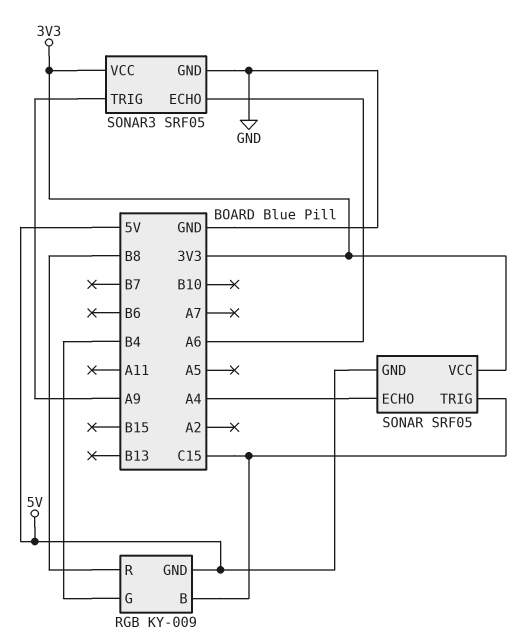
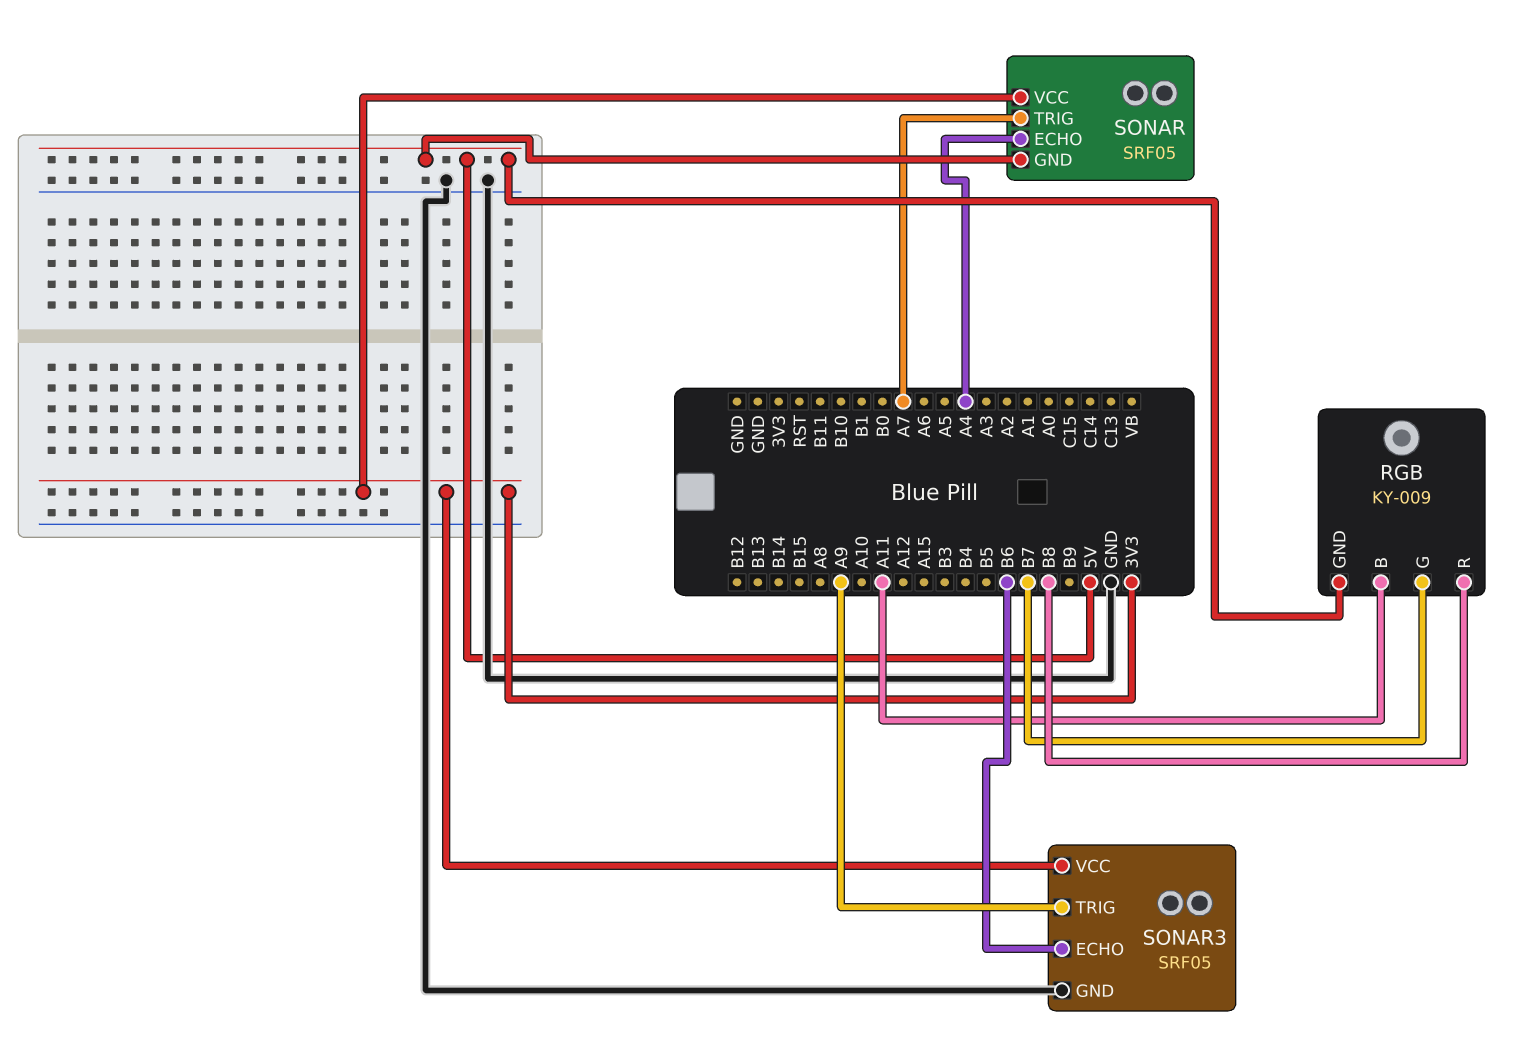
RGB pin B: C15 -> A11
RGB pin G: B4 -> B7
SONAR pin TRIG: C15 -> A7
SONAR3 pin ECHO: A6 -> B6

